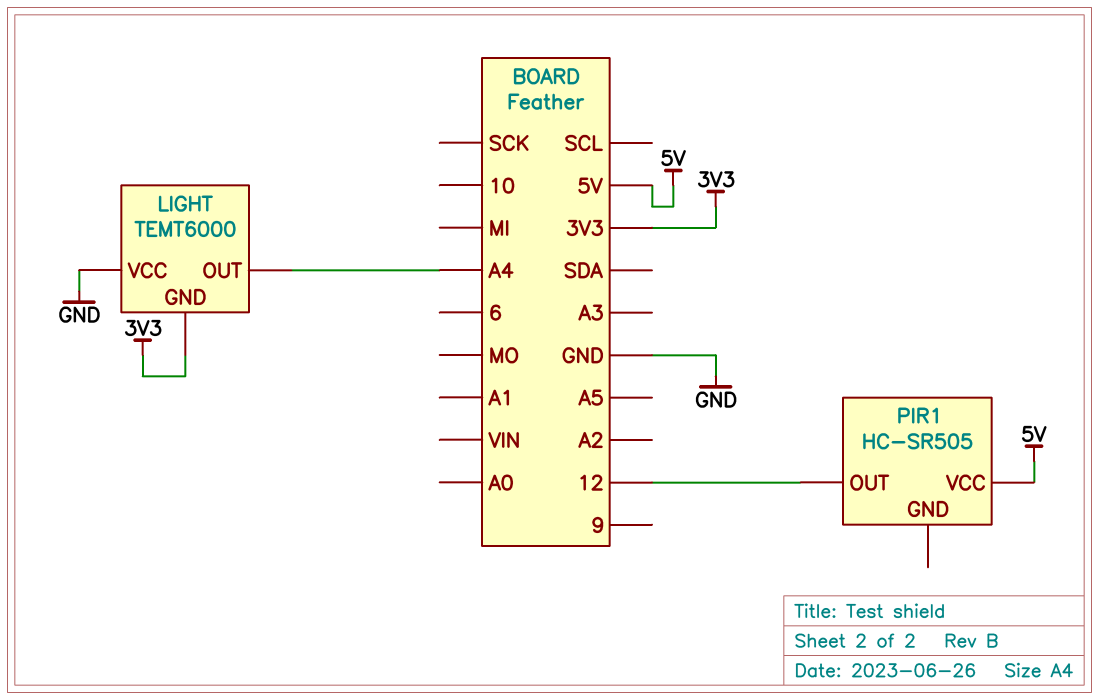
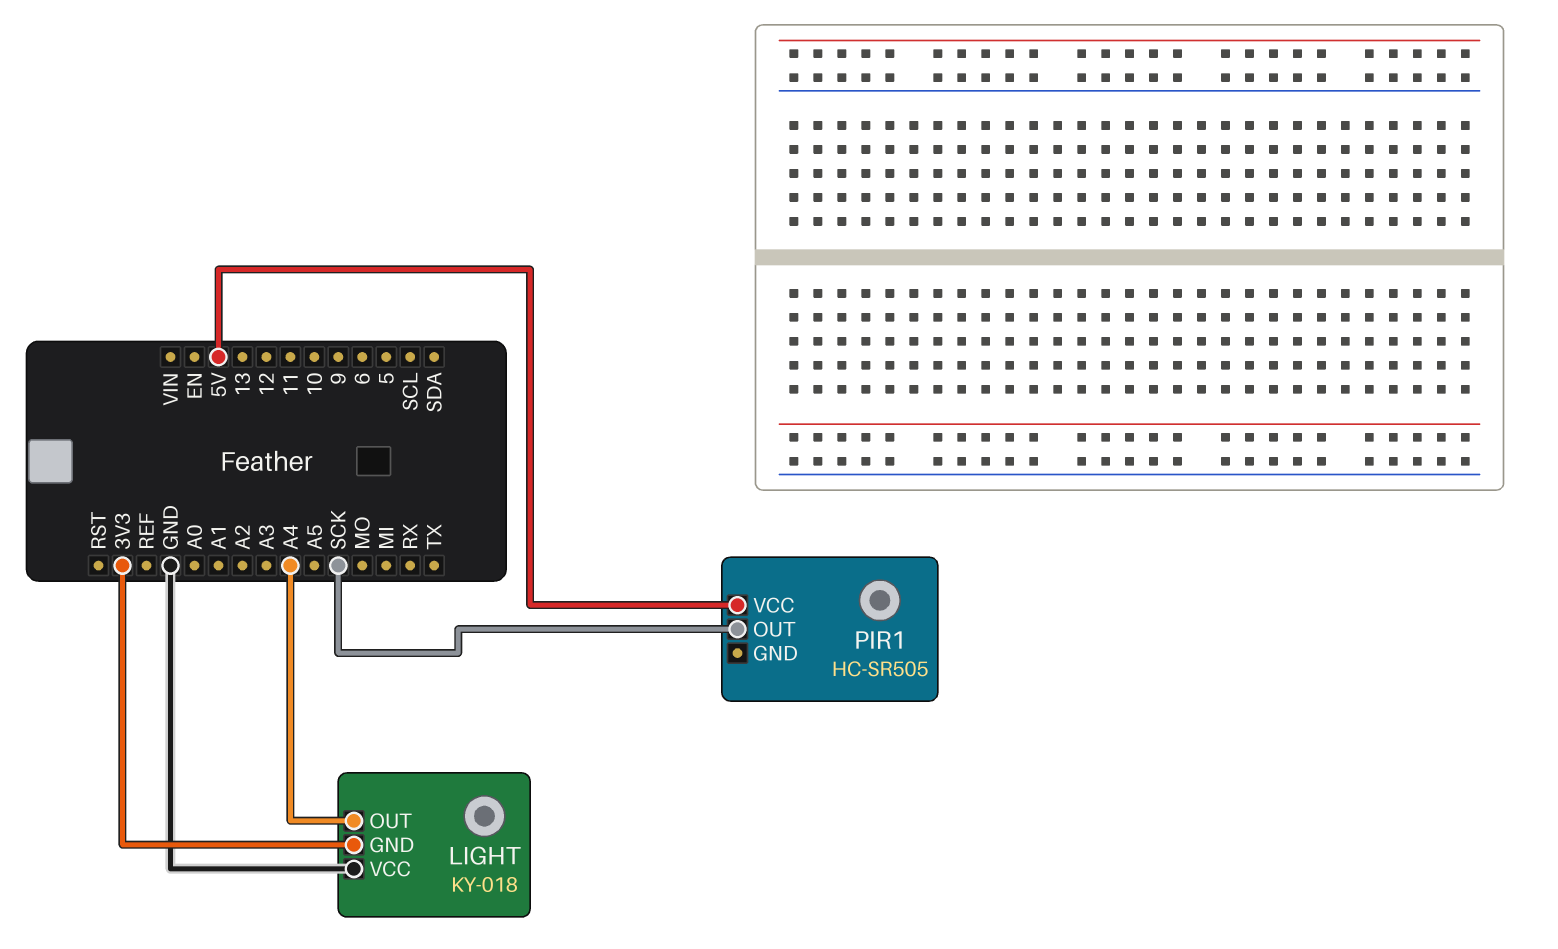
LIGHT: TEMT6000 -> KY-018
PIR1 pin OUT: 12 -> SCK

